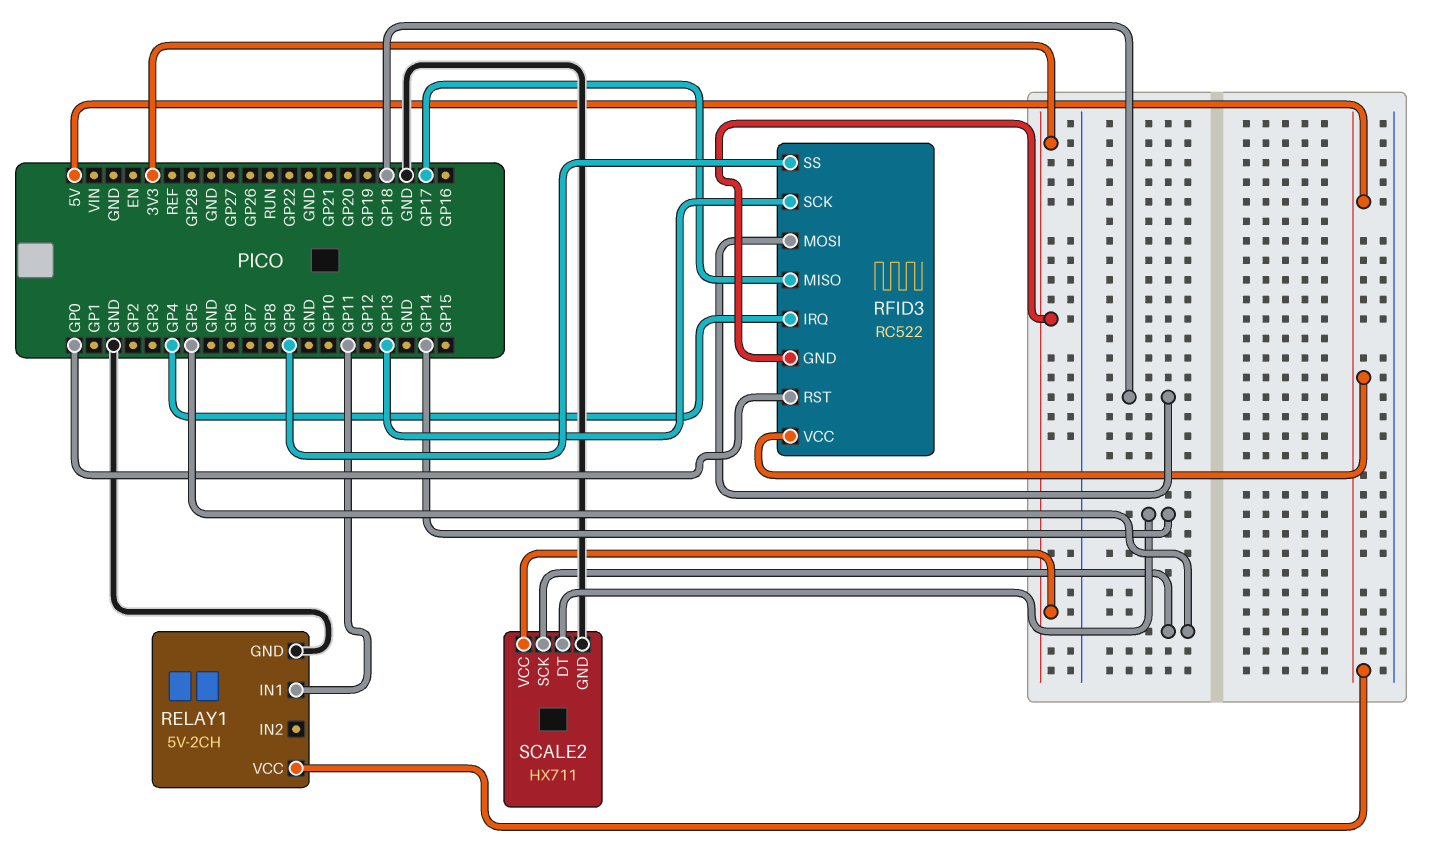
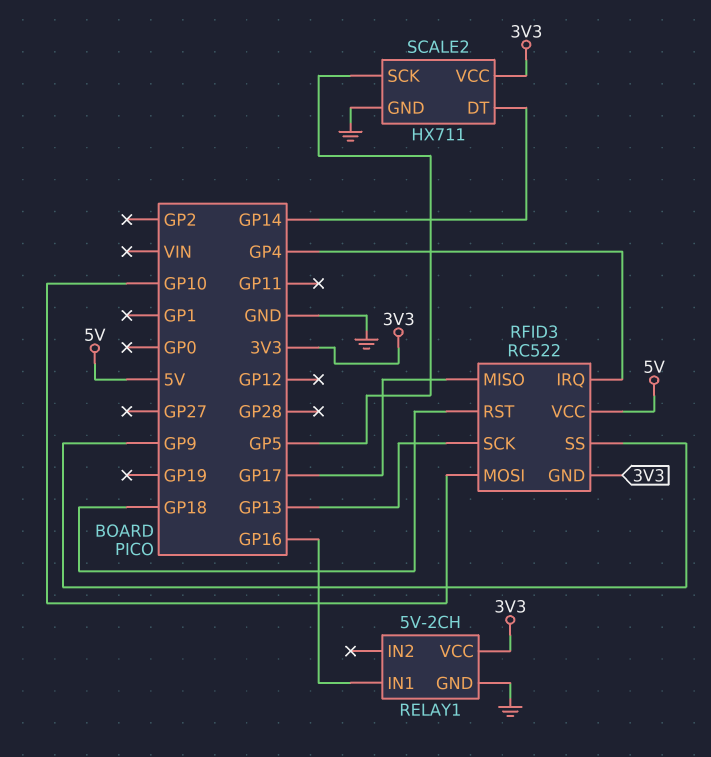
RELAY1 pin IN1: GP11 -> GP16
RELAY1 pin VCC: 5V -> 3V3
RFID3 pin MOSI: GP18 -> GP10
RFID3 pin RST: GP0 -> GP18

